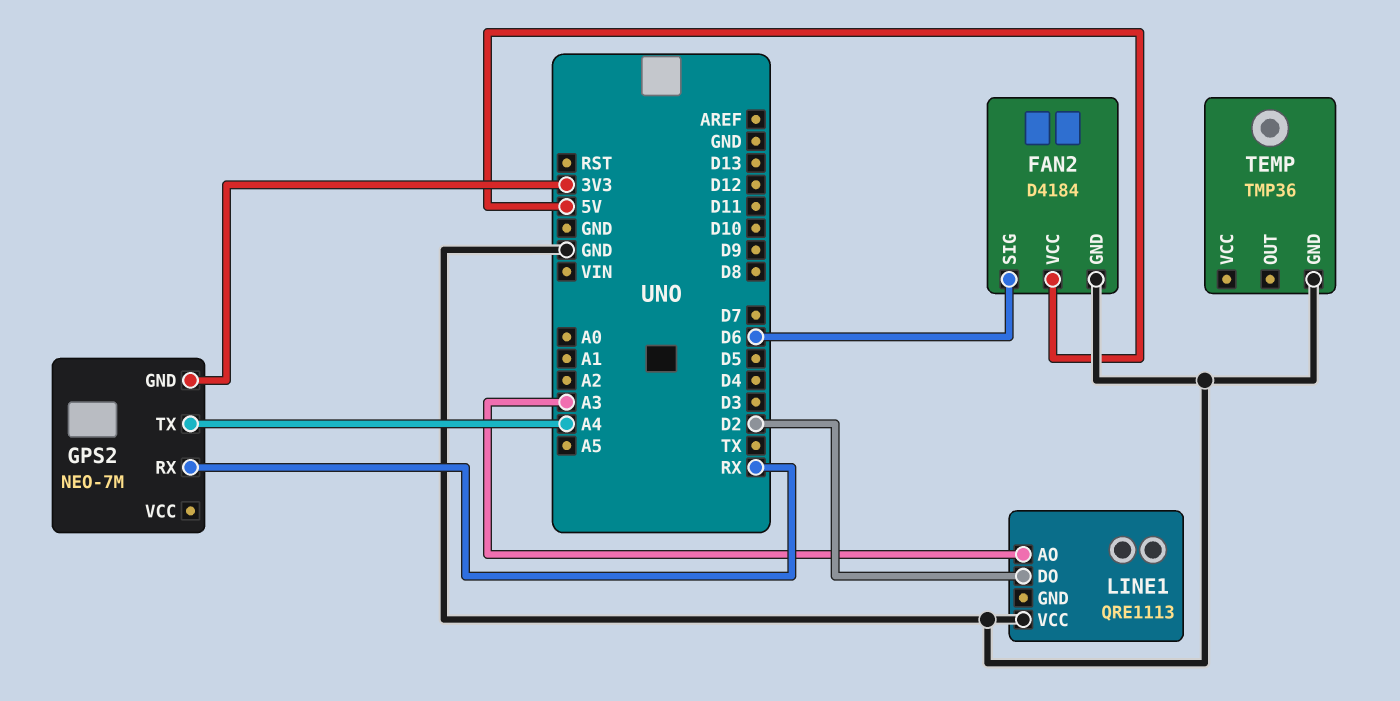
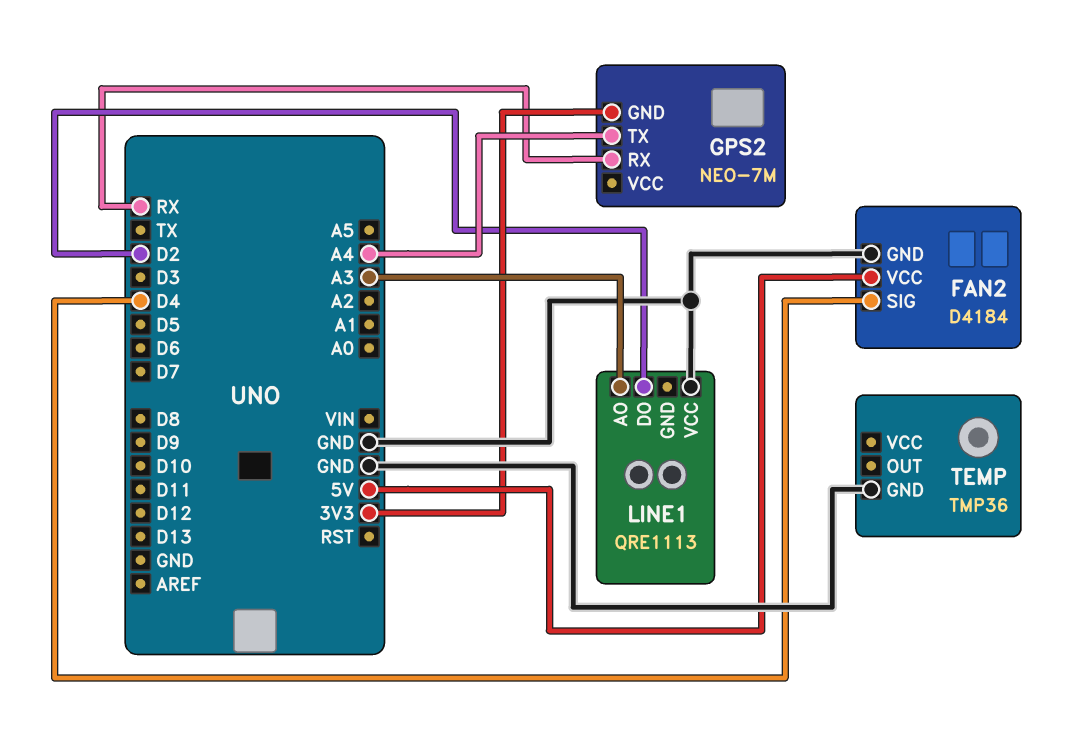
FAN2 pin SIG: D6 -> D4

